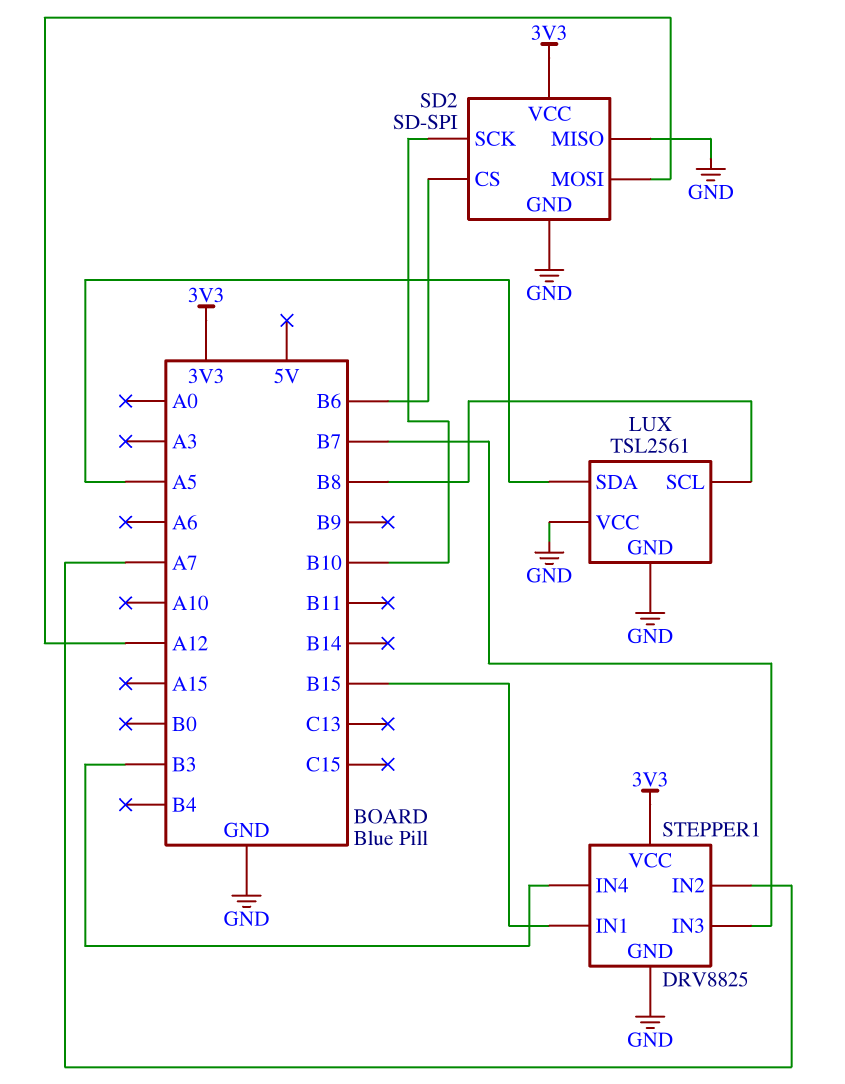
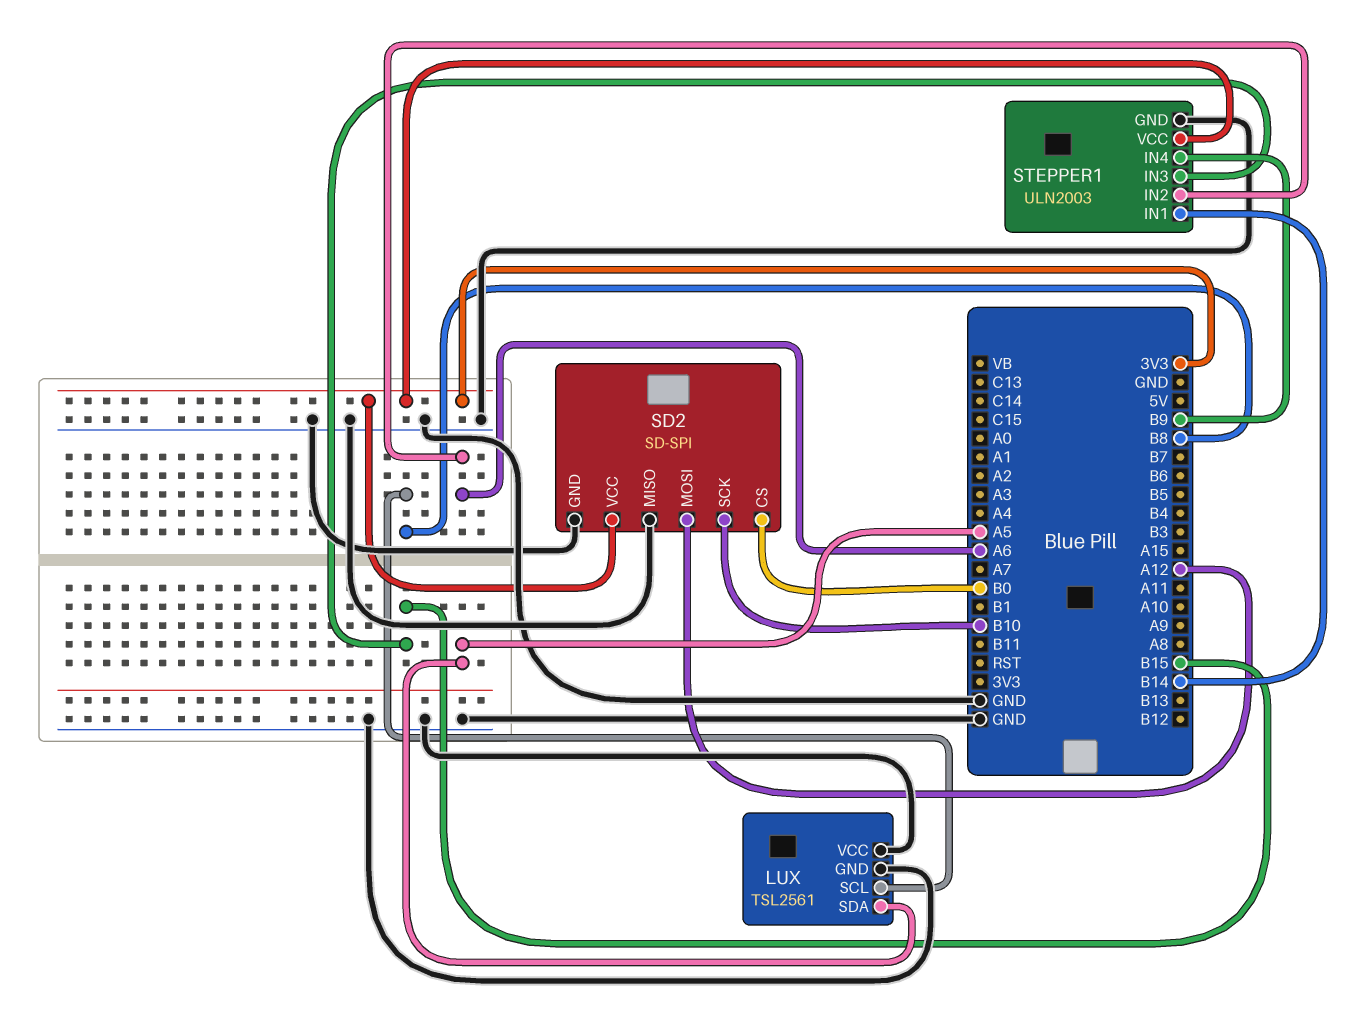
SD2 pin CS: B6 -> B0
STEPPER1: DRV8825 -> ULN2003
STEPPER1 pin IN1: B15 -> B14
STEPPER1 pin IN2: A7 -> A6
STEPPER1 pin IN3: B7 -> B15
STEPPER1 pin IN4: B3 -> B9

